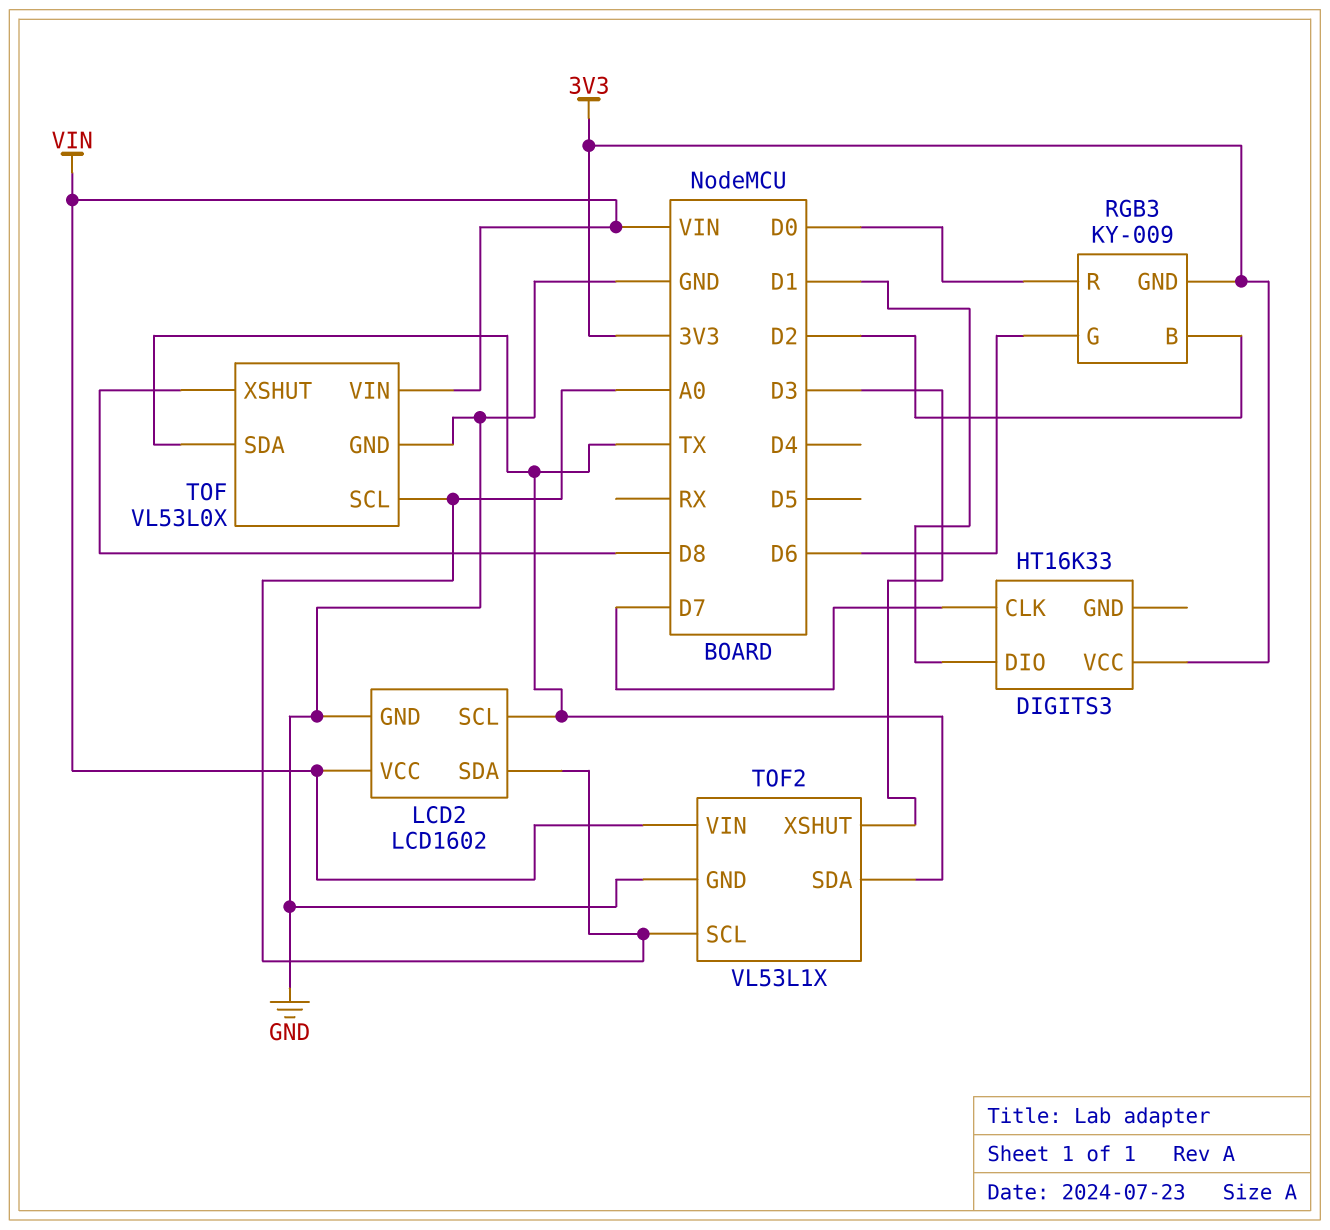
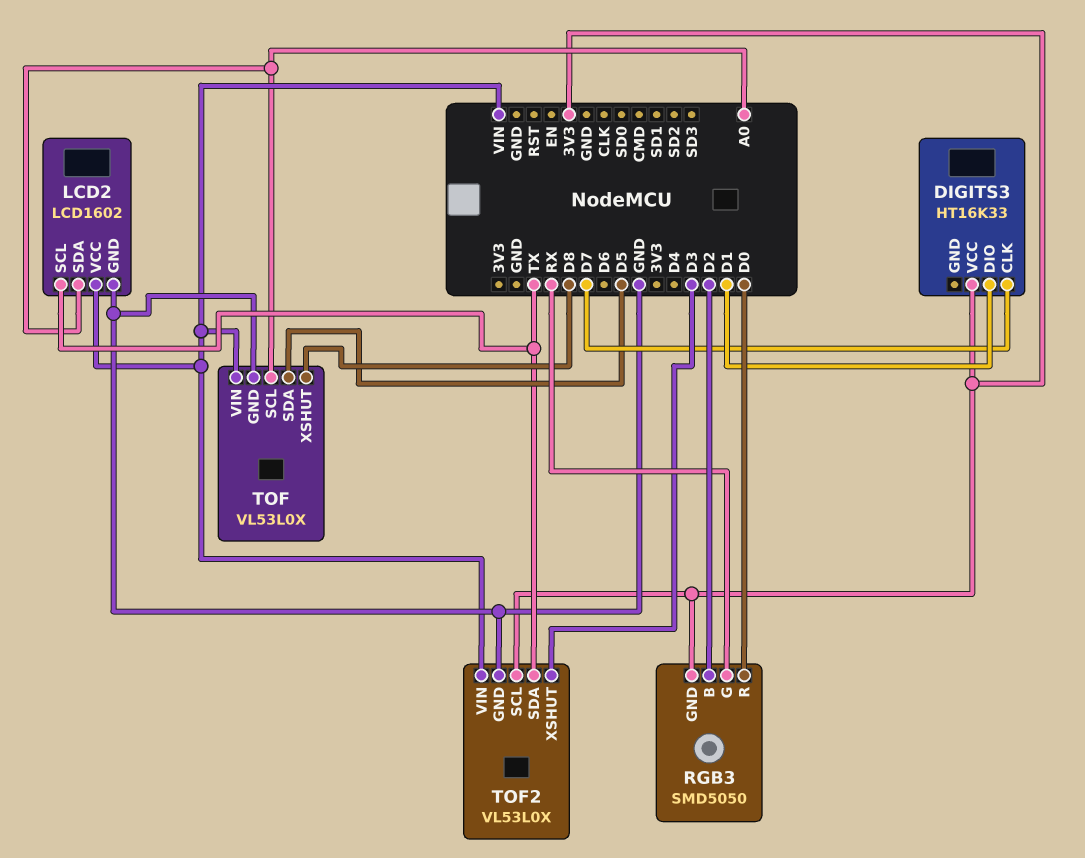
RGB3: KY-009 -> SMD5050
RGB3 pin G: D6 -> RX
TOF pin SDA: TX -> D5
TOF2: VL53L1X -> VL53L0X
TOF2 pin SCL: A0 -> 3V3

